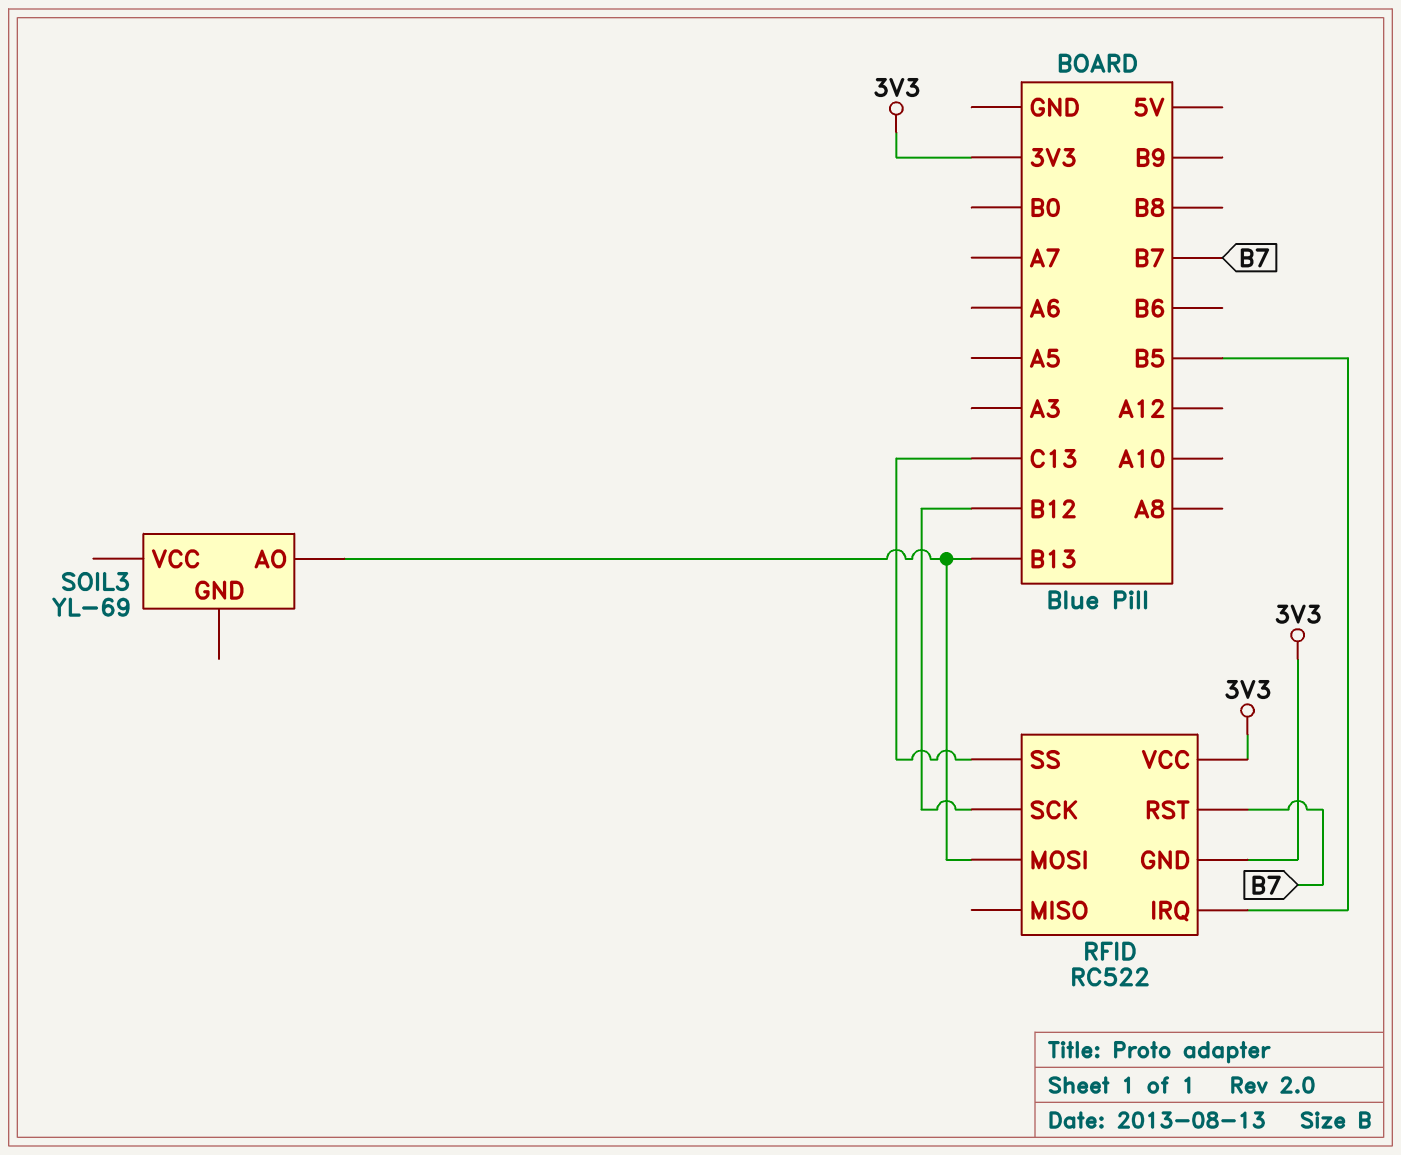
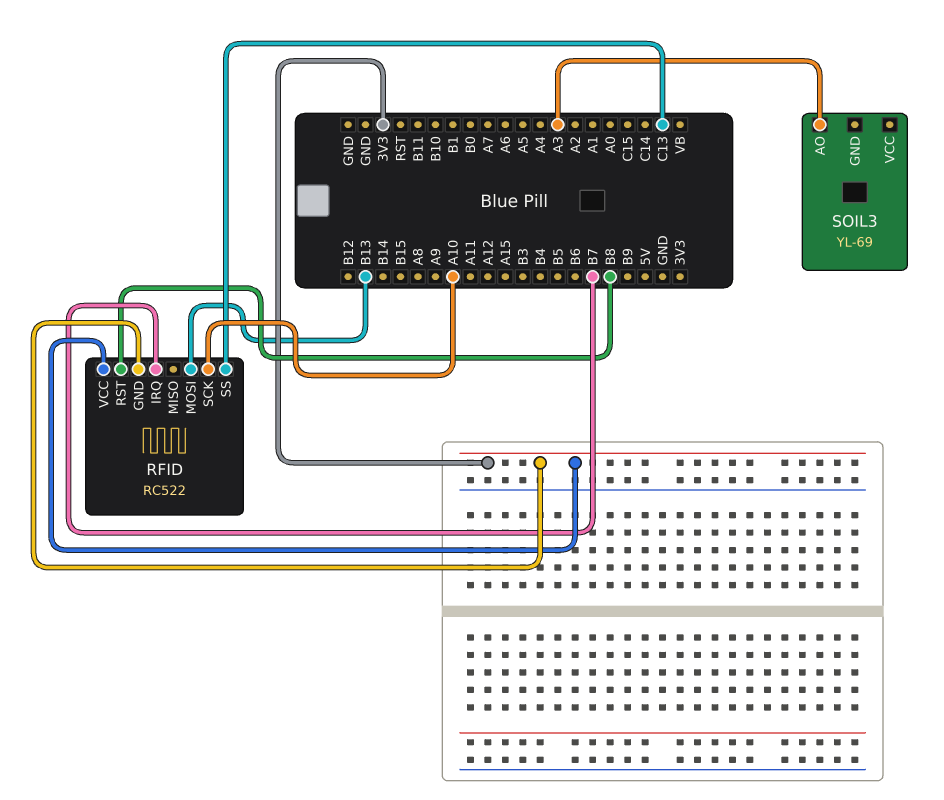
RFID pin IRQ: B5 -> B7
RFID pin RST: B7 -> B8
RFID pin SCK: B12 -> A10
SOIL3 pin AO: B13 -> A3

